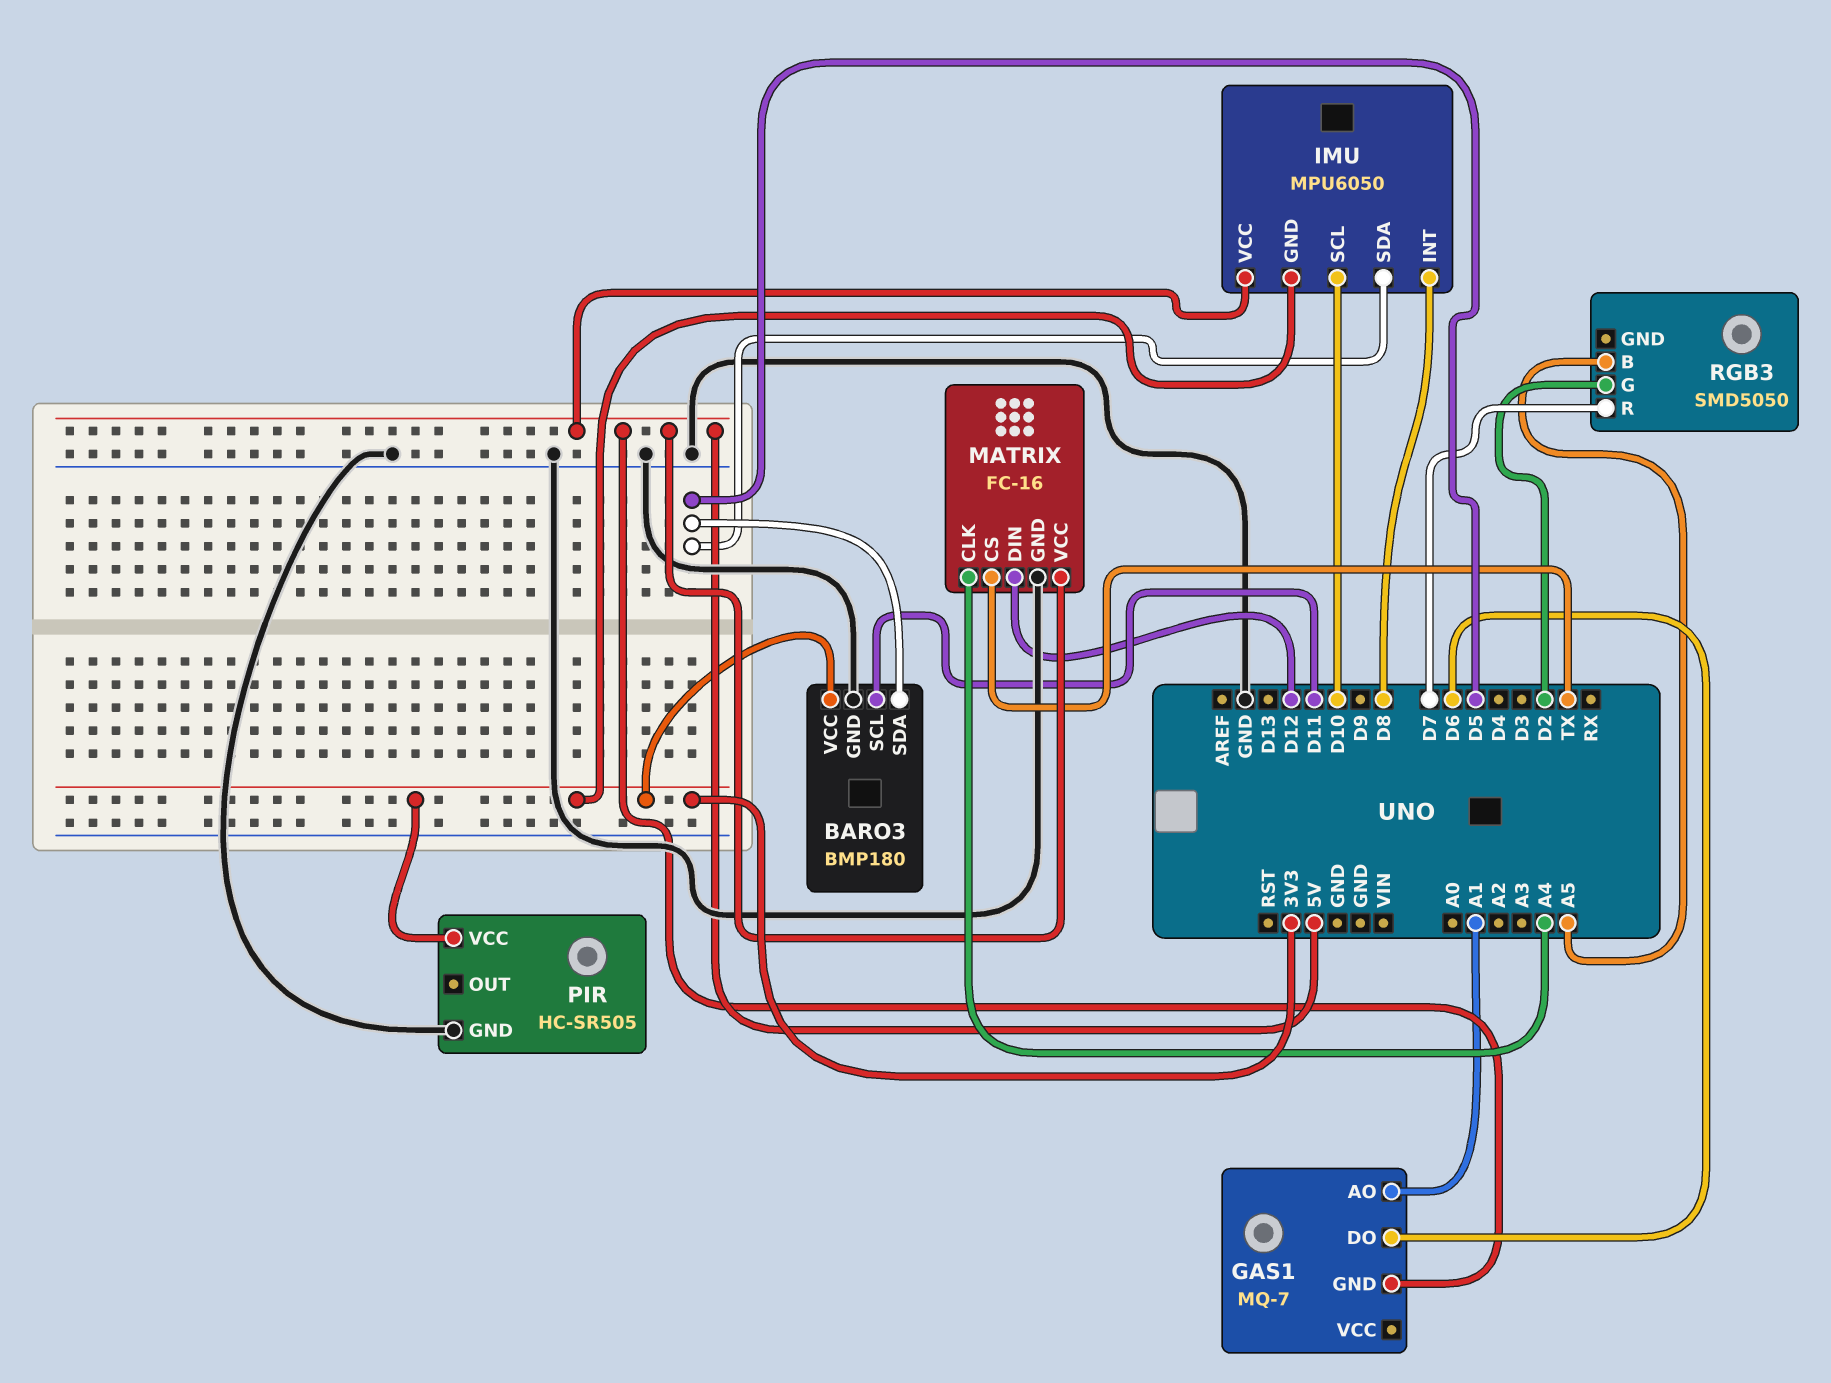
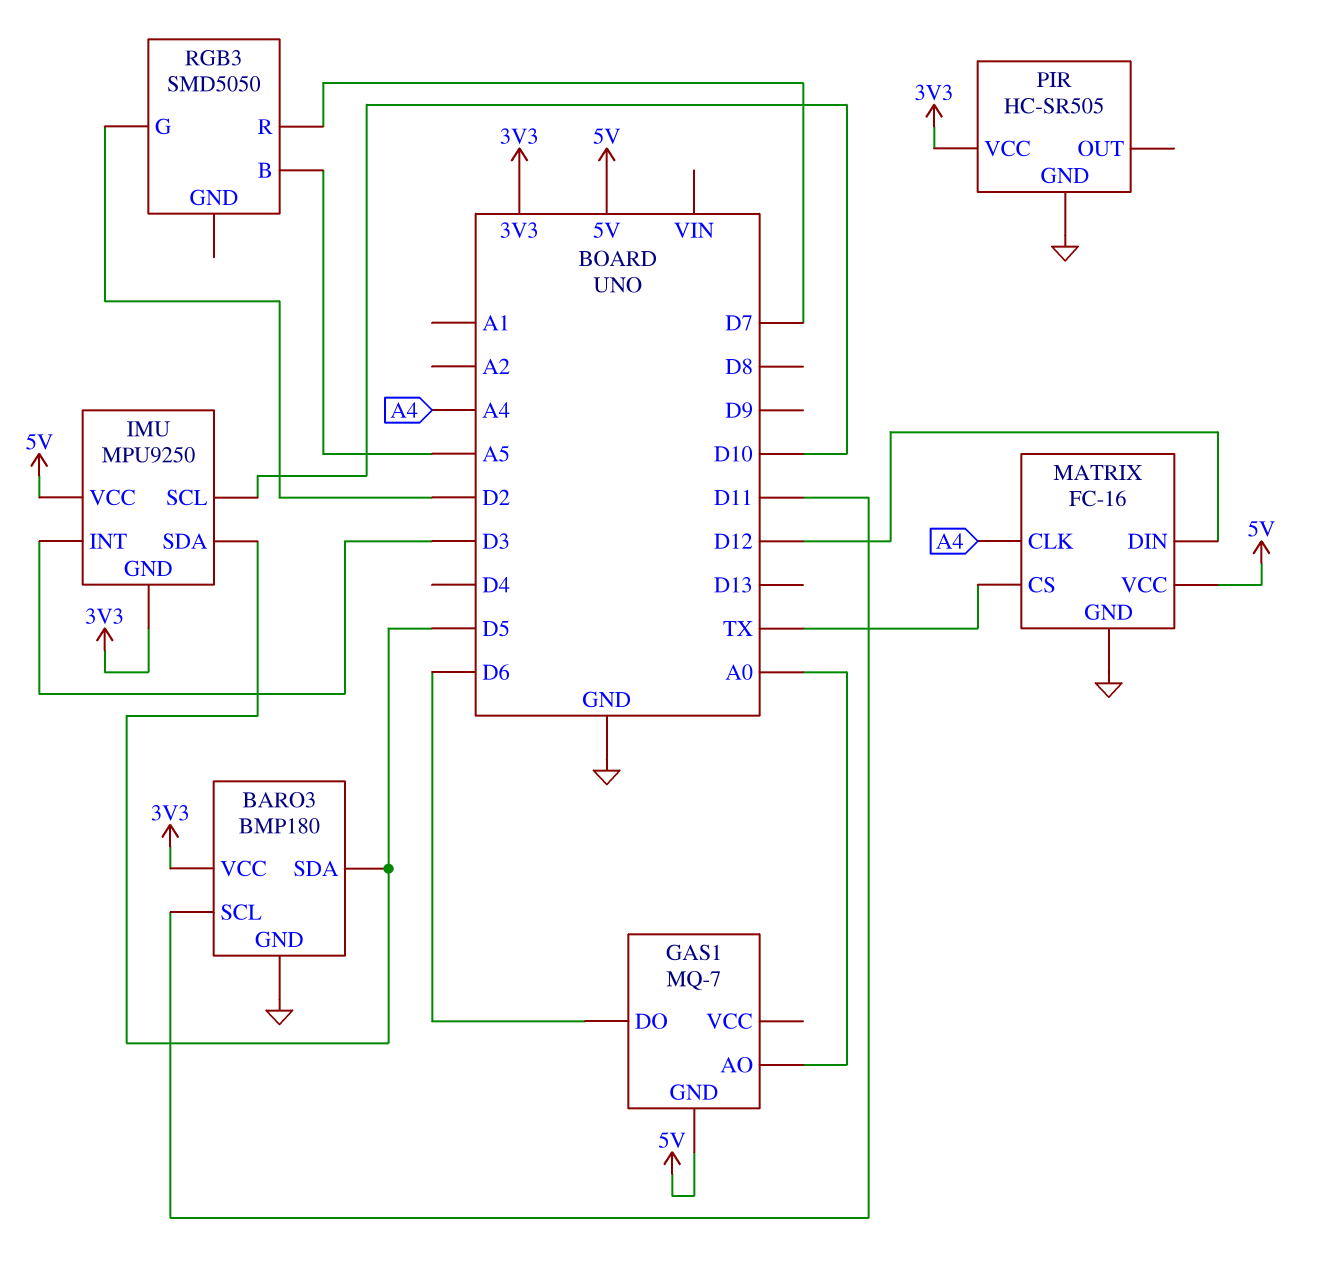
GAS1 pin AO: A1 -> A0
IMU: MPU6050 -> MPU9250
IMU pin INT: D8 -> D3

